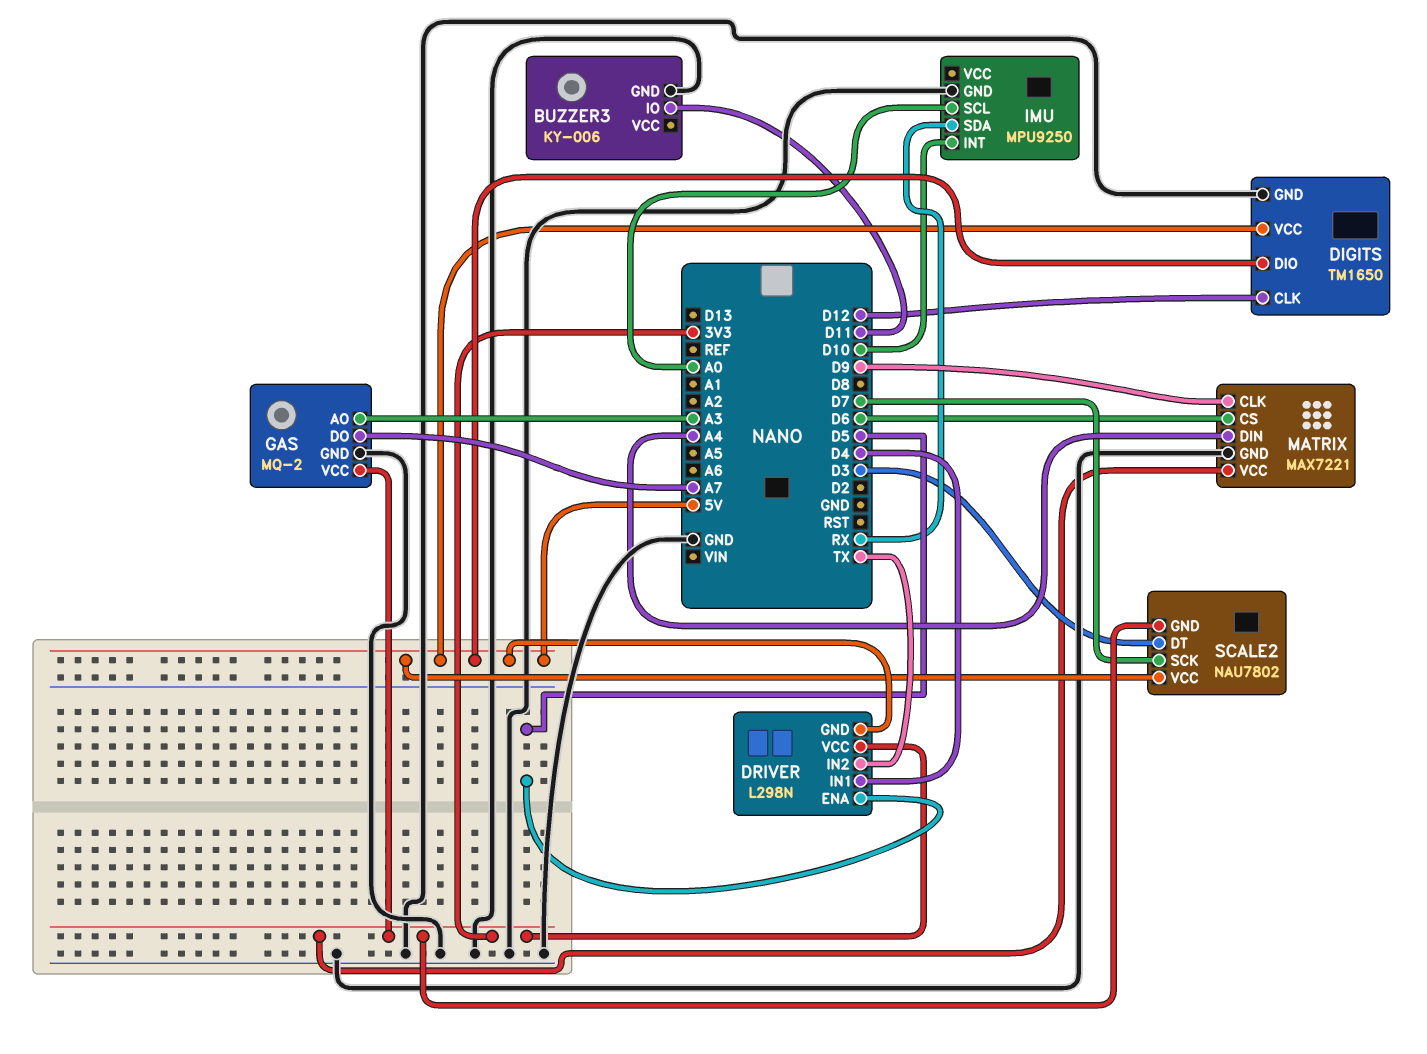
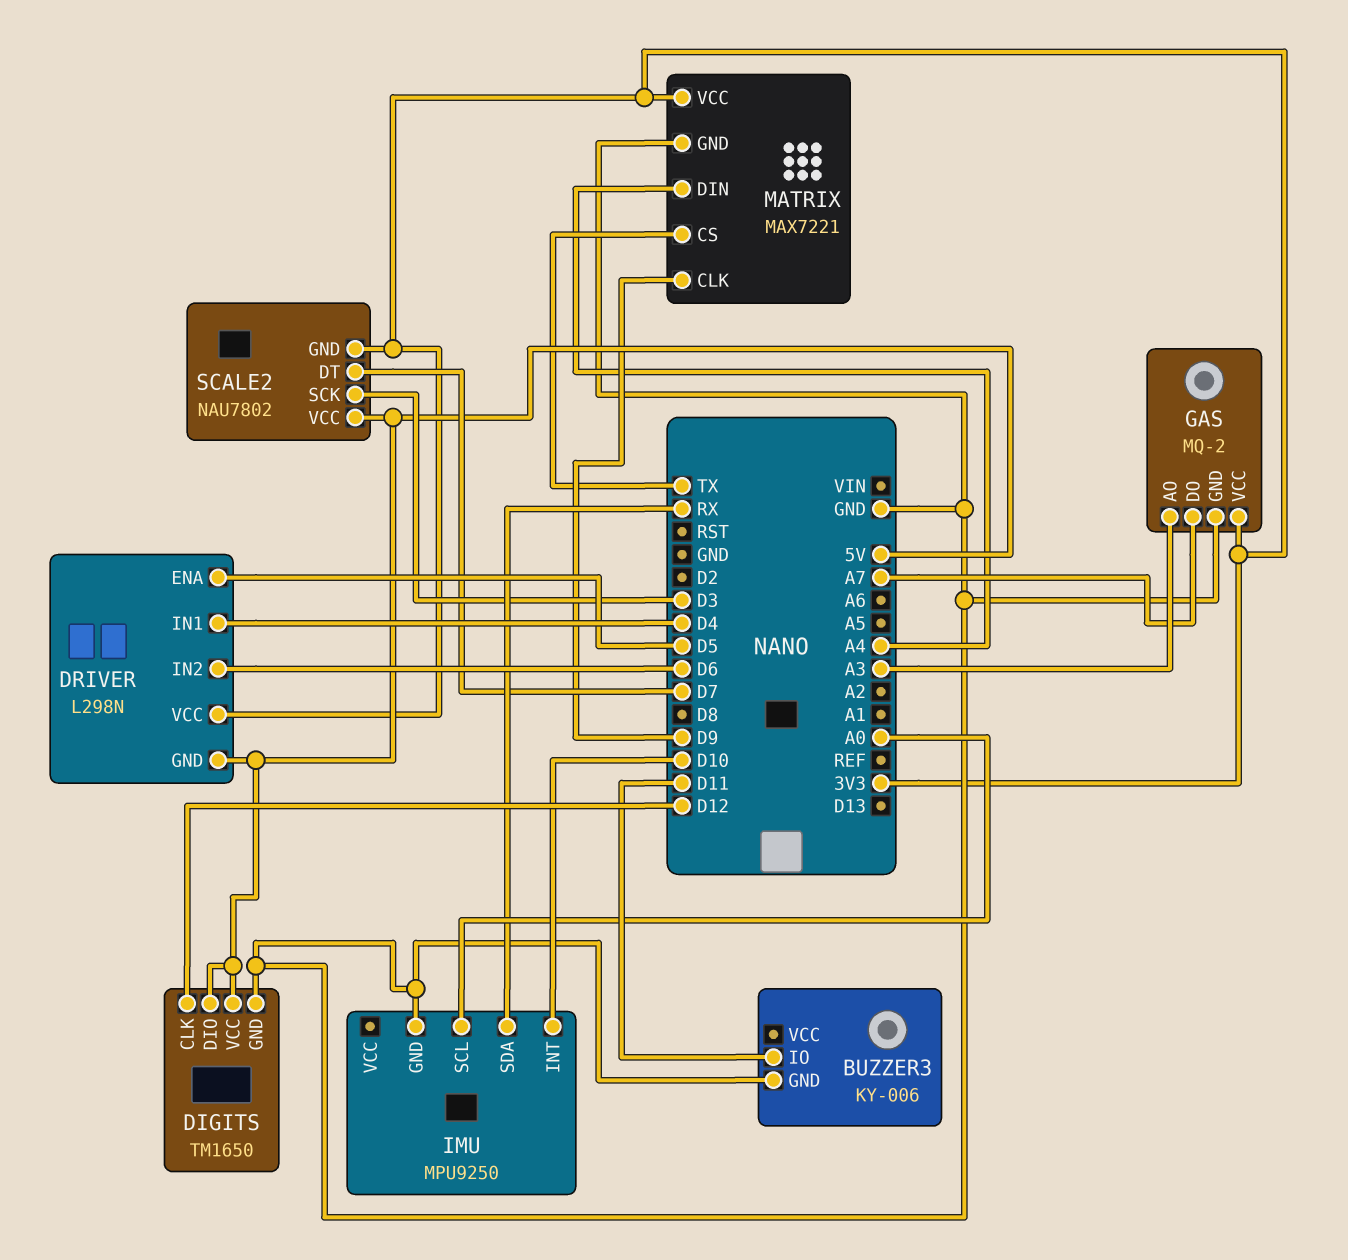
DRIVER pin IN2: TX -> D6
MATRIX pin CS: D6 -> TX
SCALE2 pin DT: D3 -> D7
SCALE2 pin SCK: D7 -> D3

